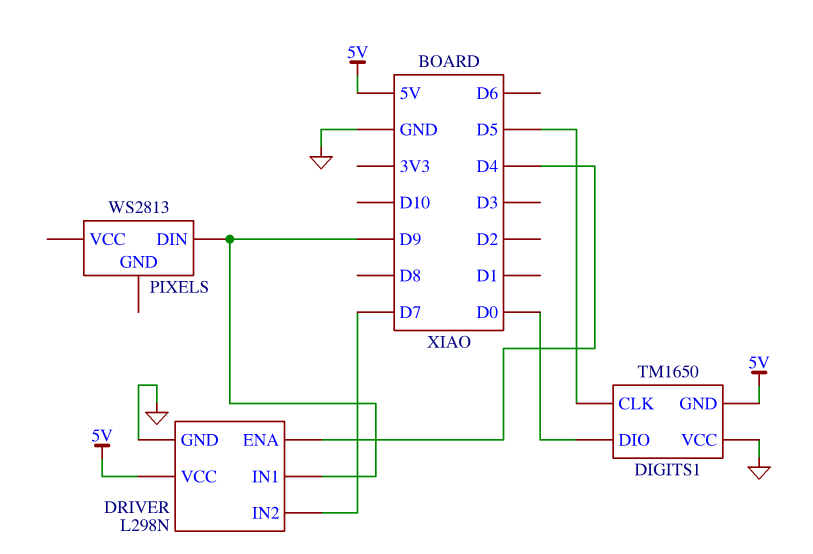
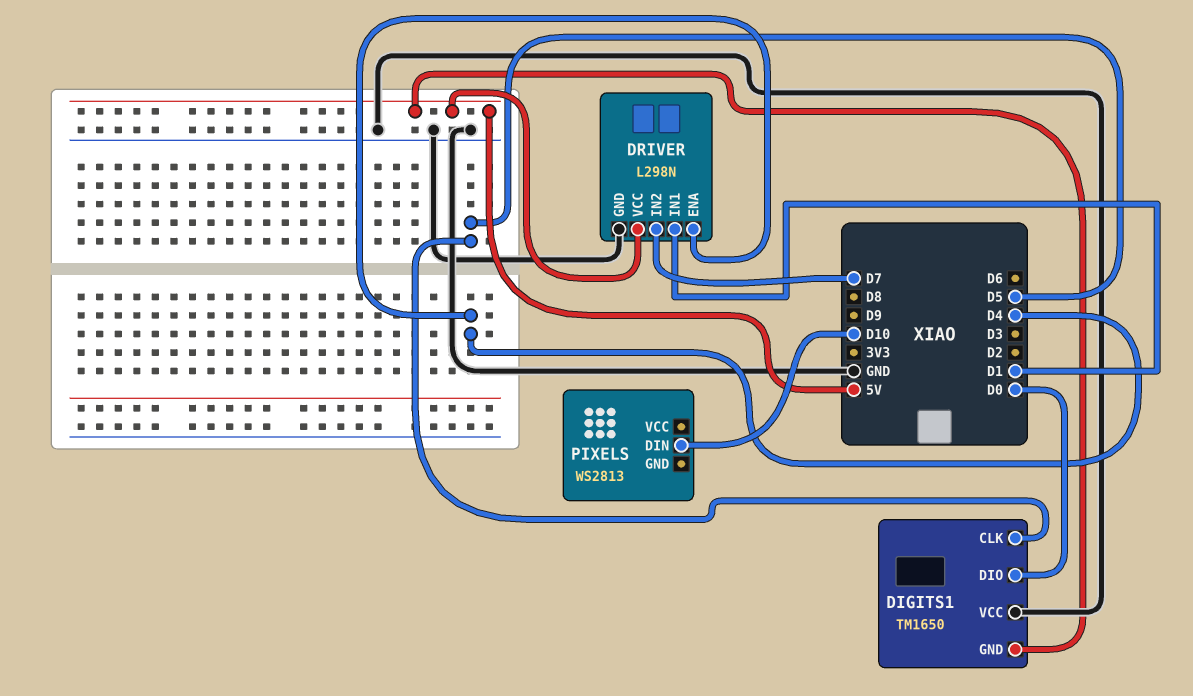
DRIVER pin IN1: D9 -> D1
PIXELS pin DIN: D9 -> D10

